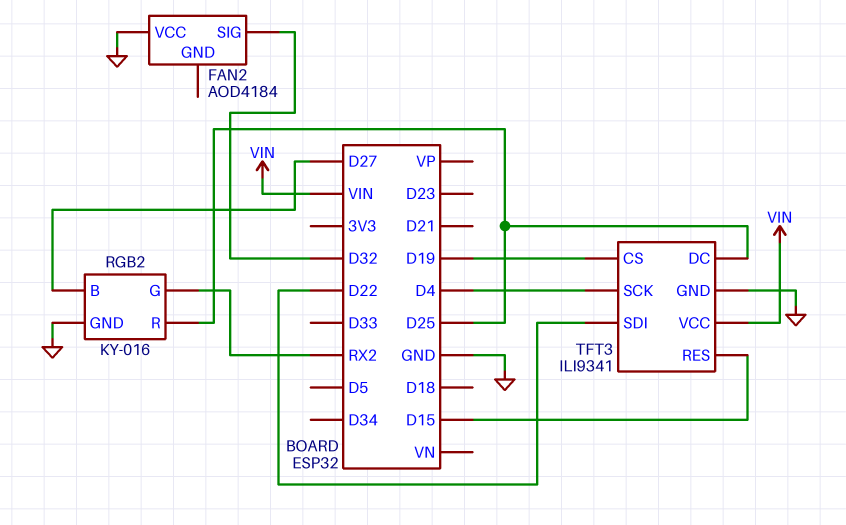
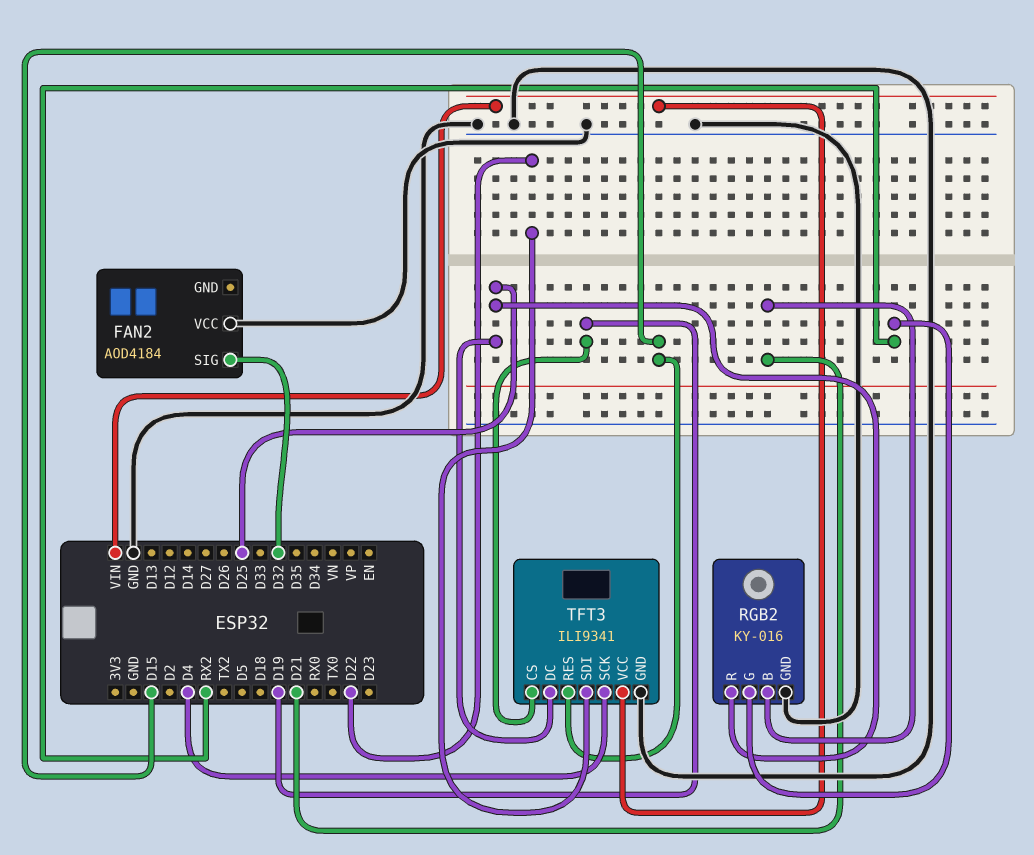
RGB2 pin B: D27 -> D21

